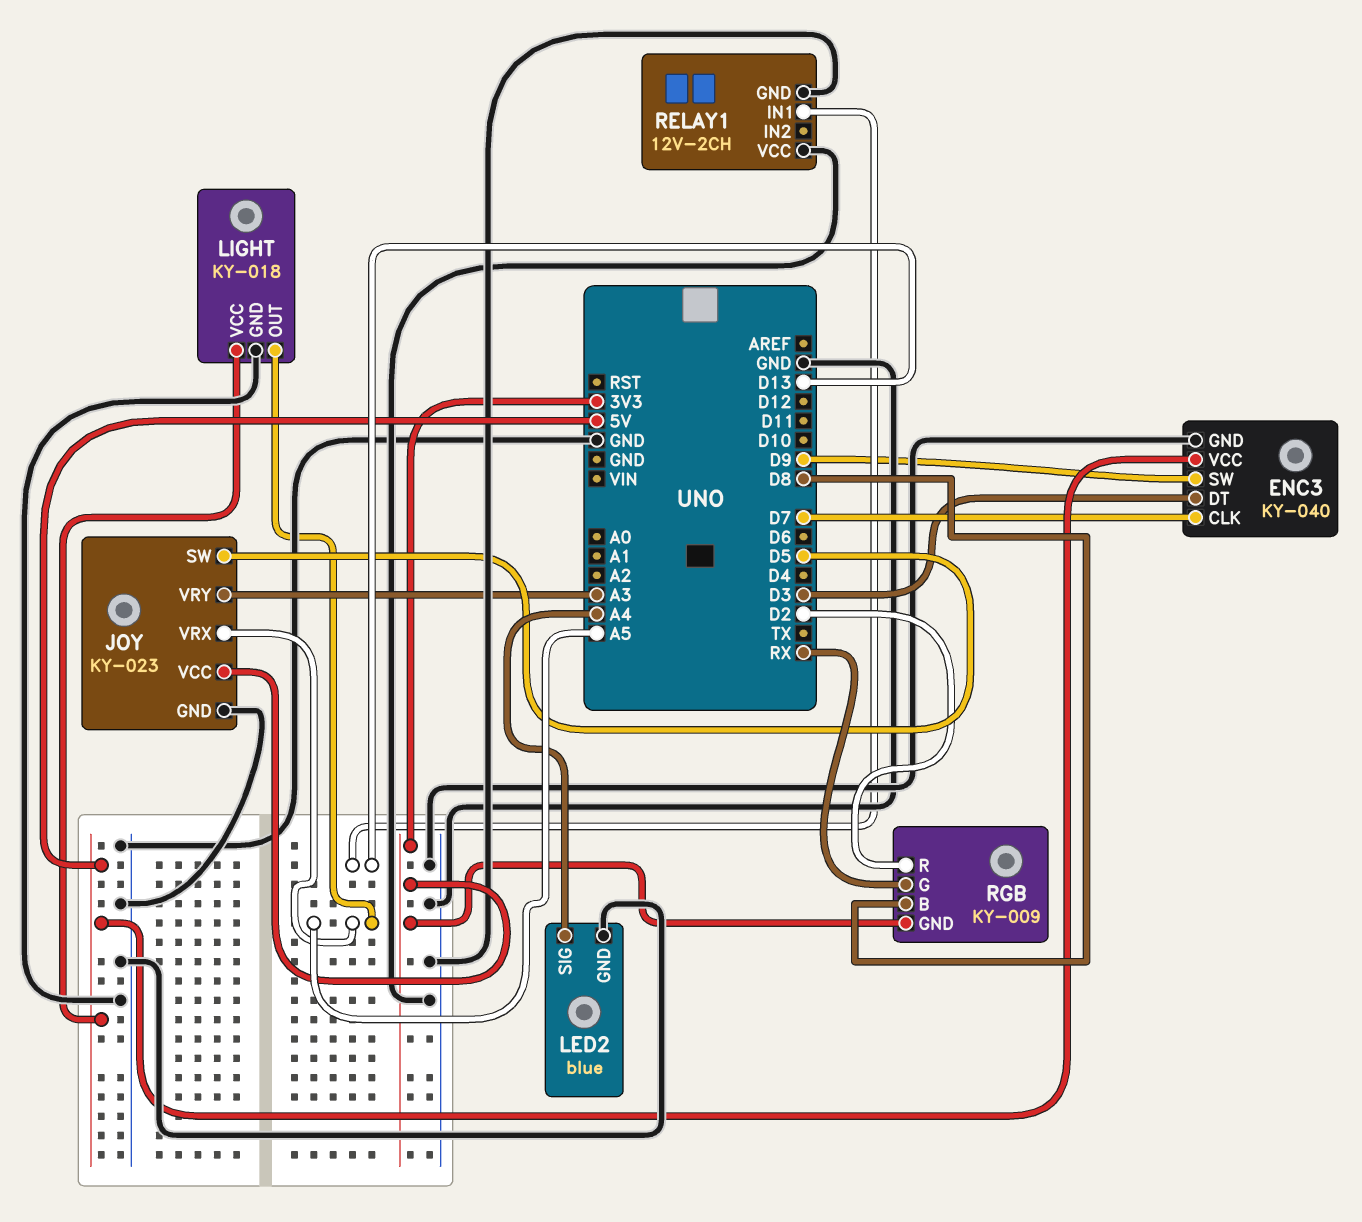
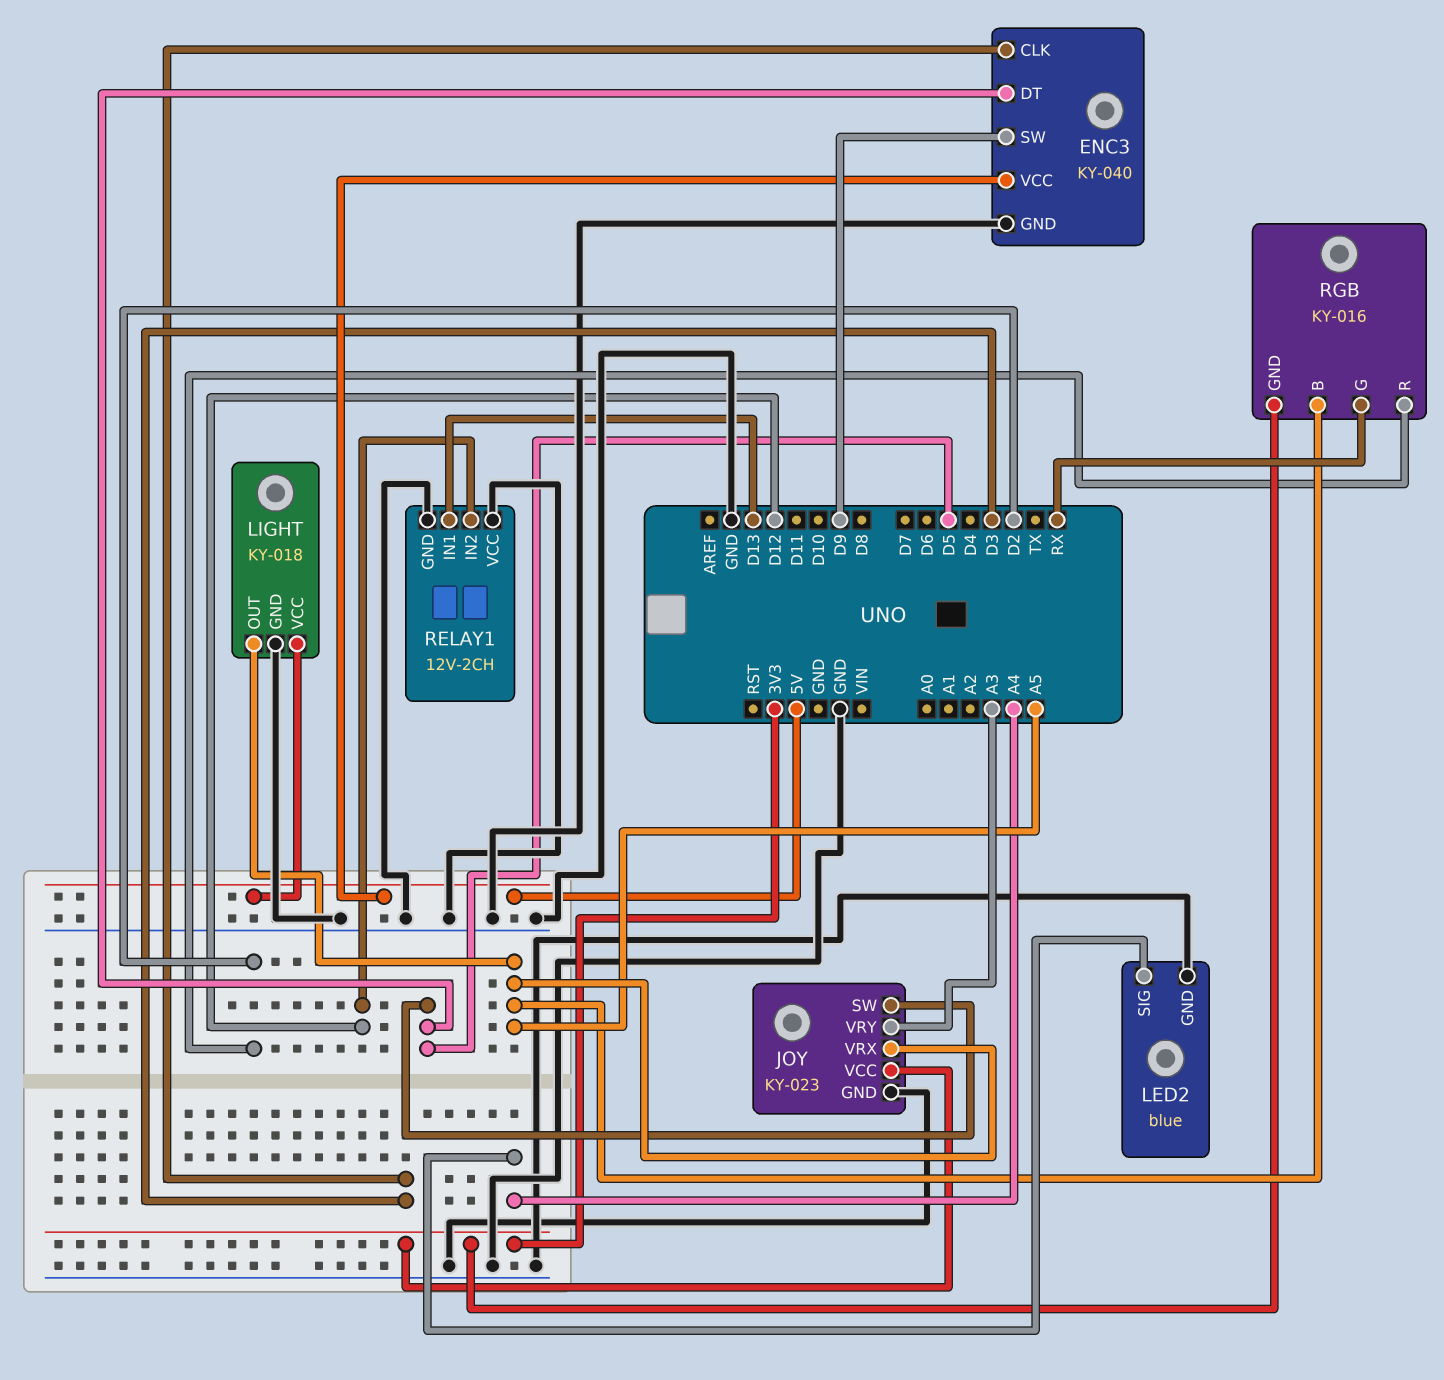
ENC3 pin CLK: D7 -> D3
ENC3 pin DT: D3 -> D5
RELAY1 pin IN2: none -> D12
RGB: KY-009 -> KY-016
RGB pin B: D8 -> A5

